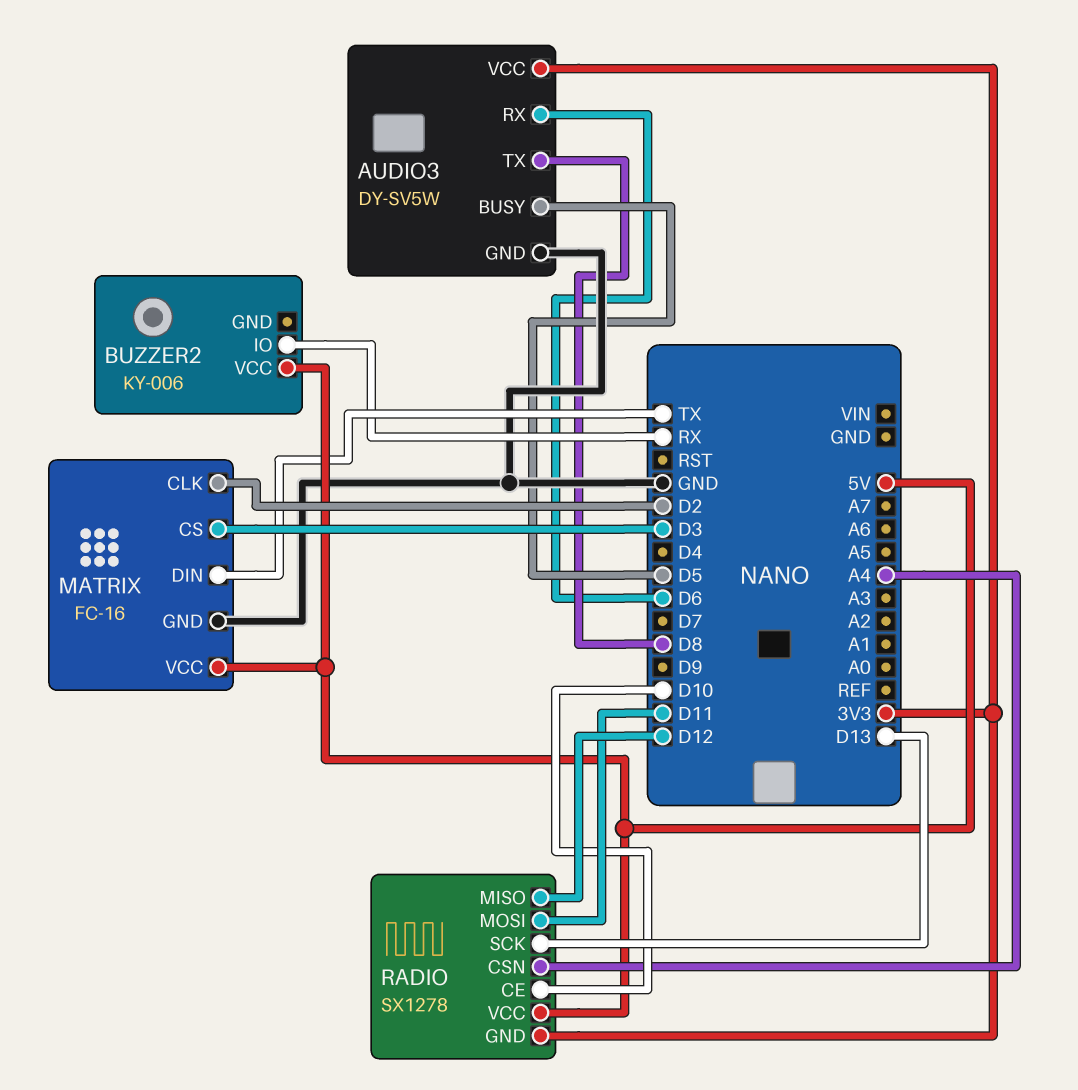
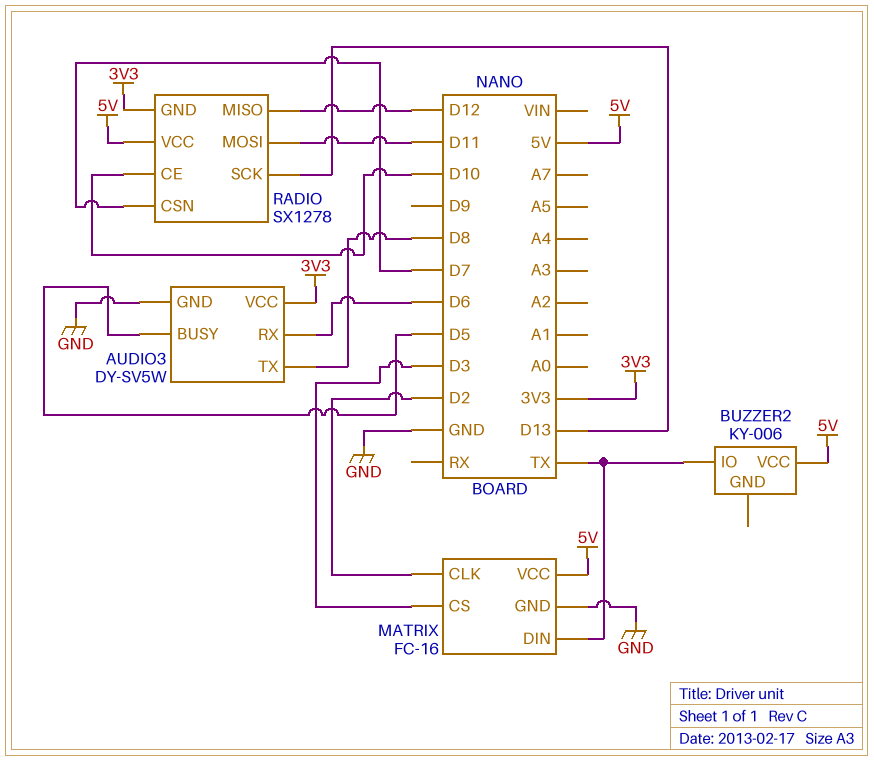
BUZZER2 pin IO: RX -> TX
RADIO pin CSN: A4 -> D7

